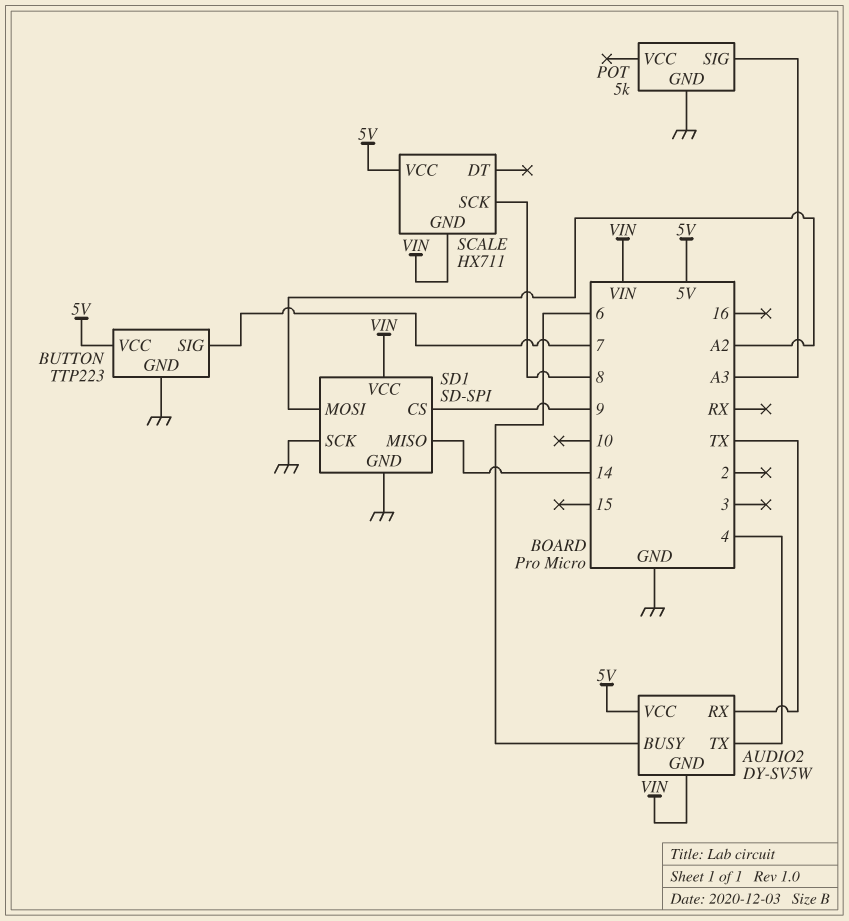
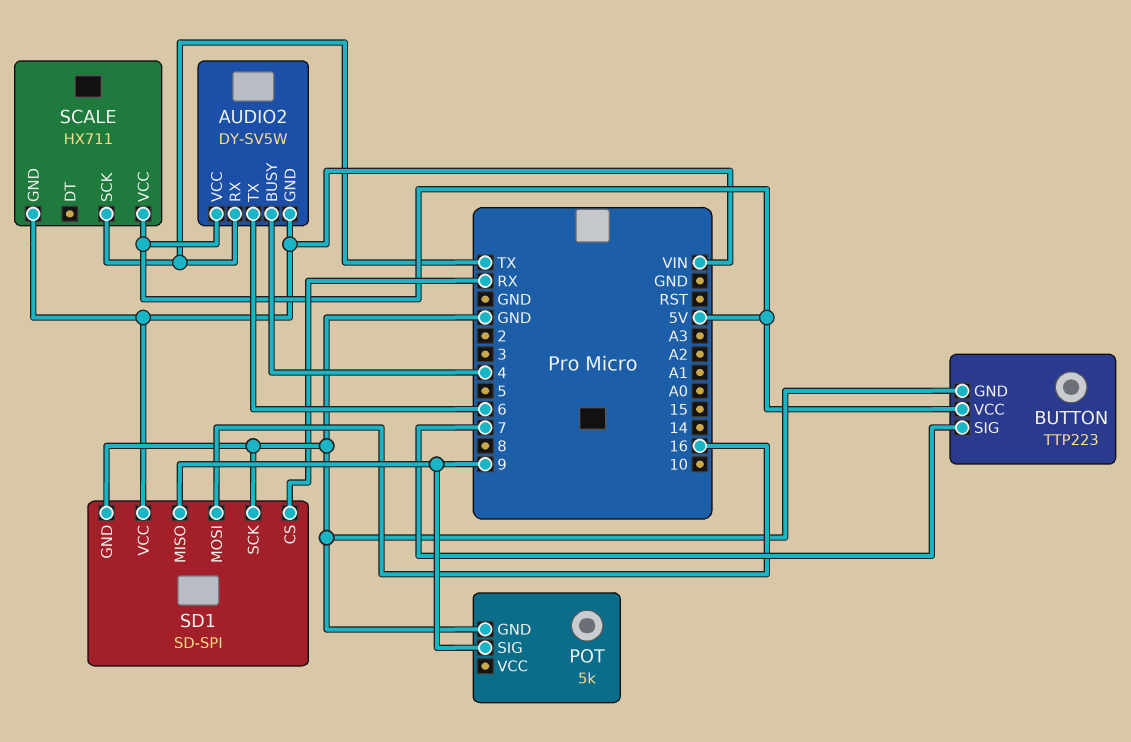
AUDIO2 pin BUSY: 6 -> 4
AUDIO2 pin TX: 4 -> 6
POT pin SIG: A3 -> 9
SCALE pin SCK: 8 -> TX
SD1 pin CS: 9 -> RX
SD1 pin MISO: 14 -> 9
SD1 pin MOSI: A2 -> 16

